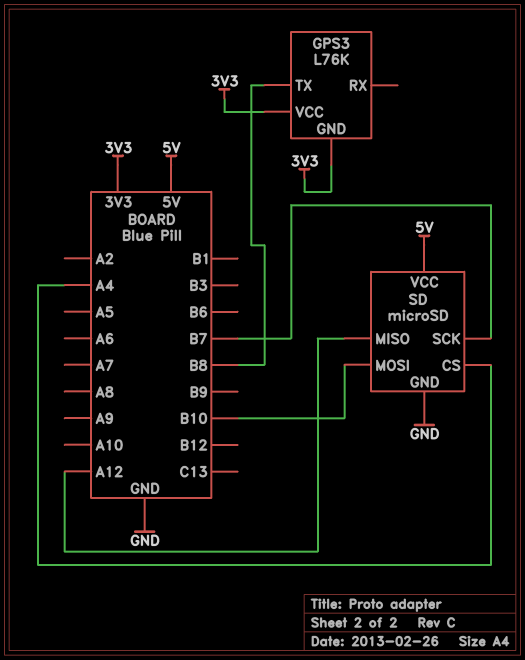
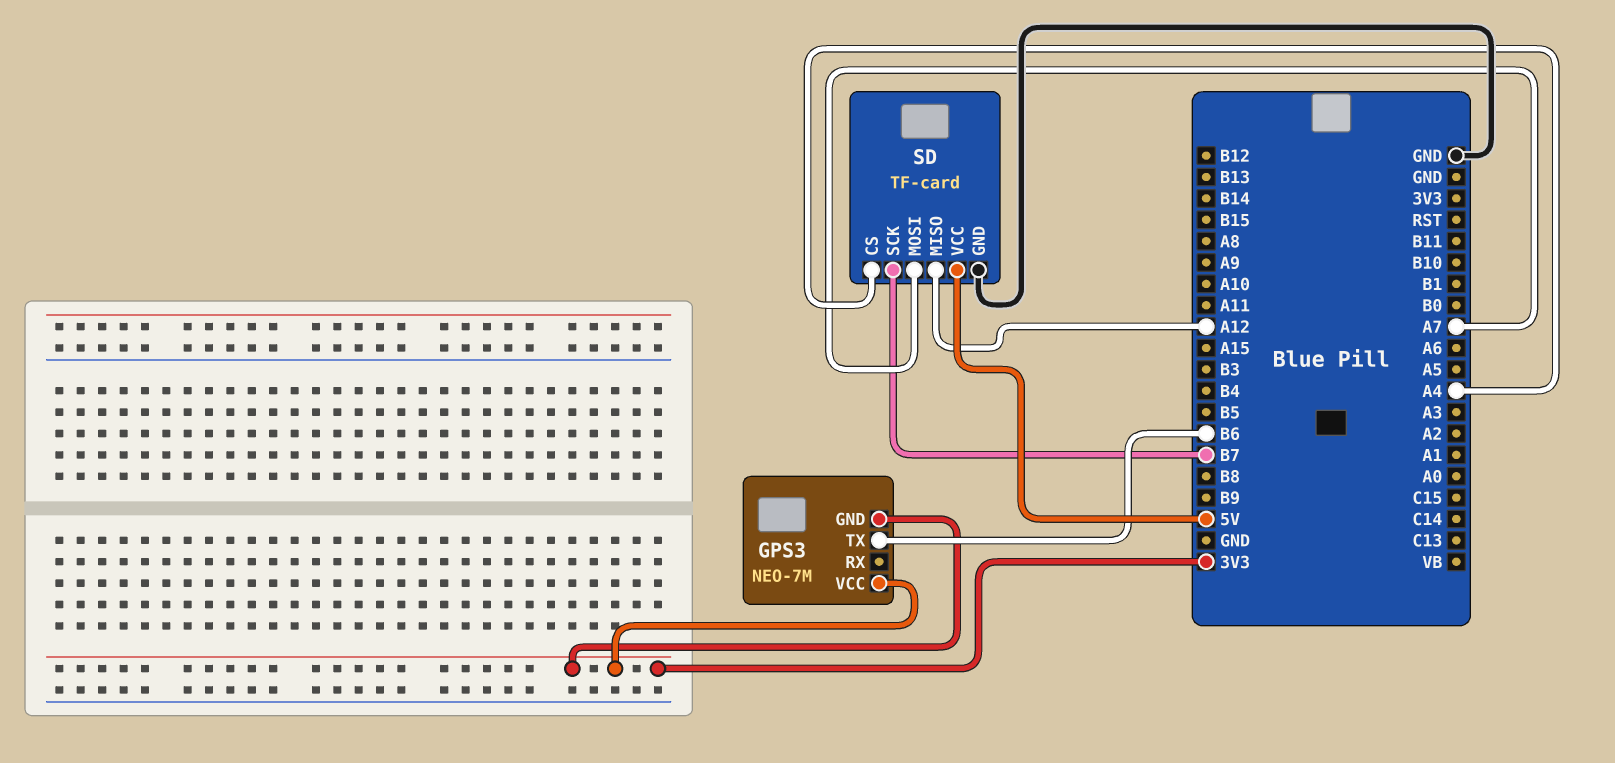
GPS3: L76K -> NEO-7M
GPS3 pin TX: B8 -> B6
SD: microSD -> TF-card
SD pin MOSI: B10 -> A7

